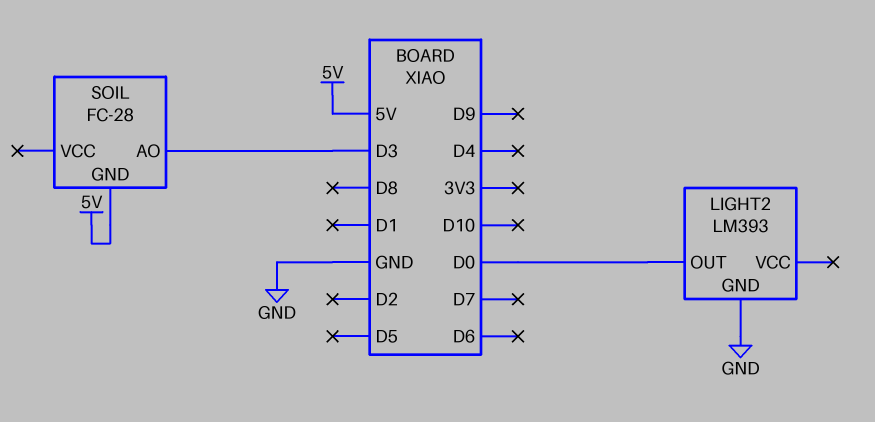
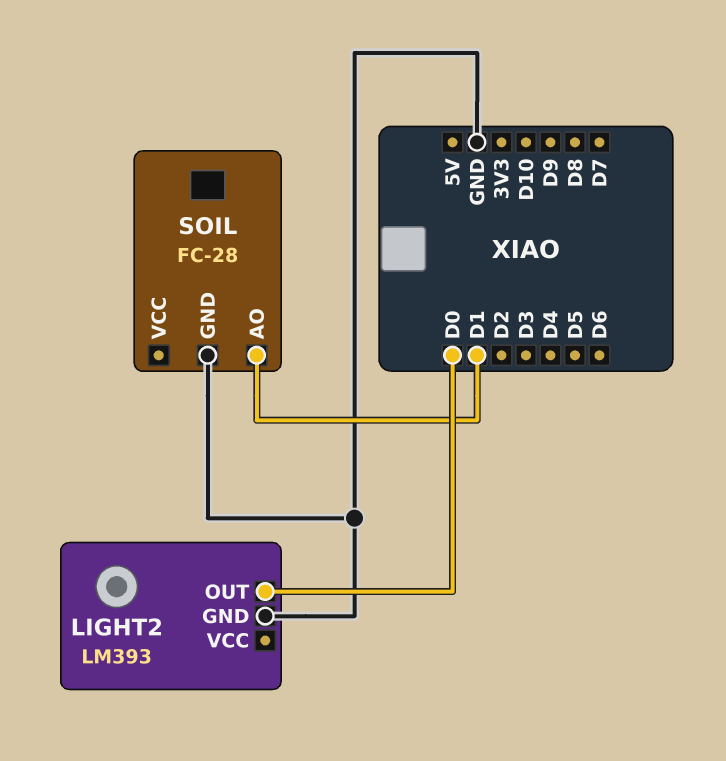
SOIL pin AO: D3 -> D1
SOIL pin GND: 5V -> GND

